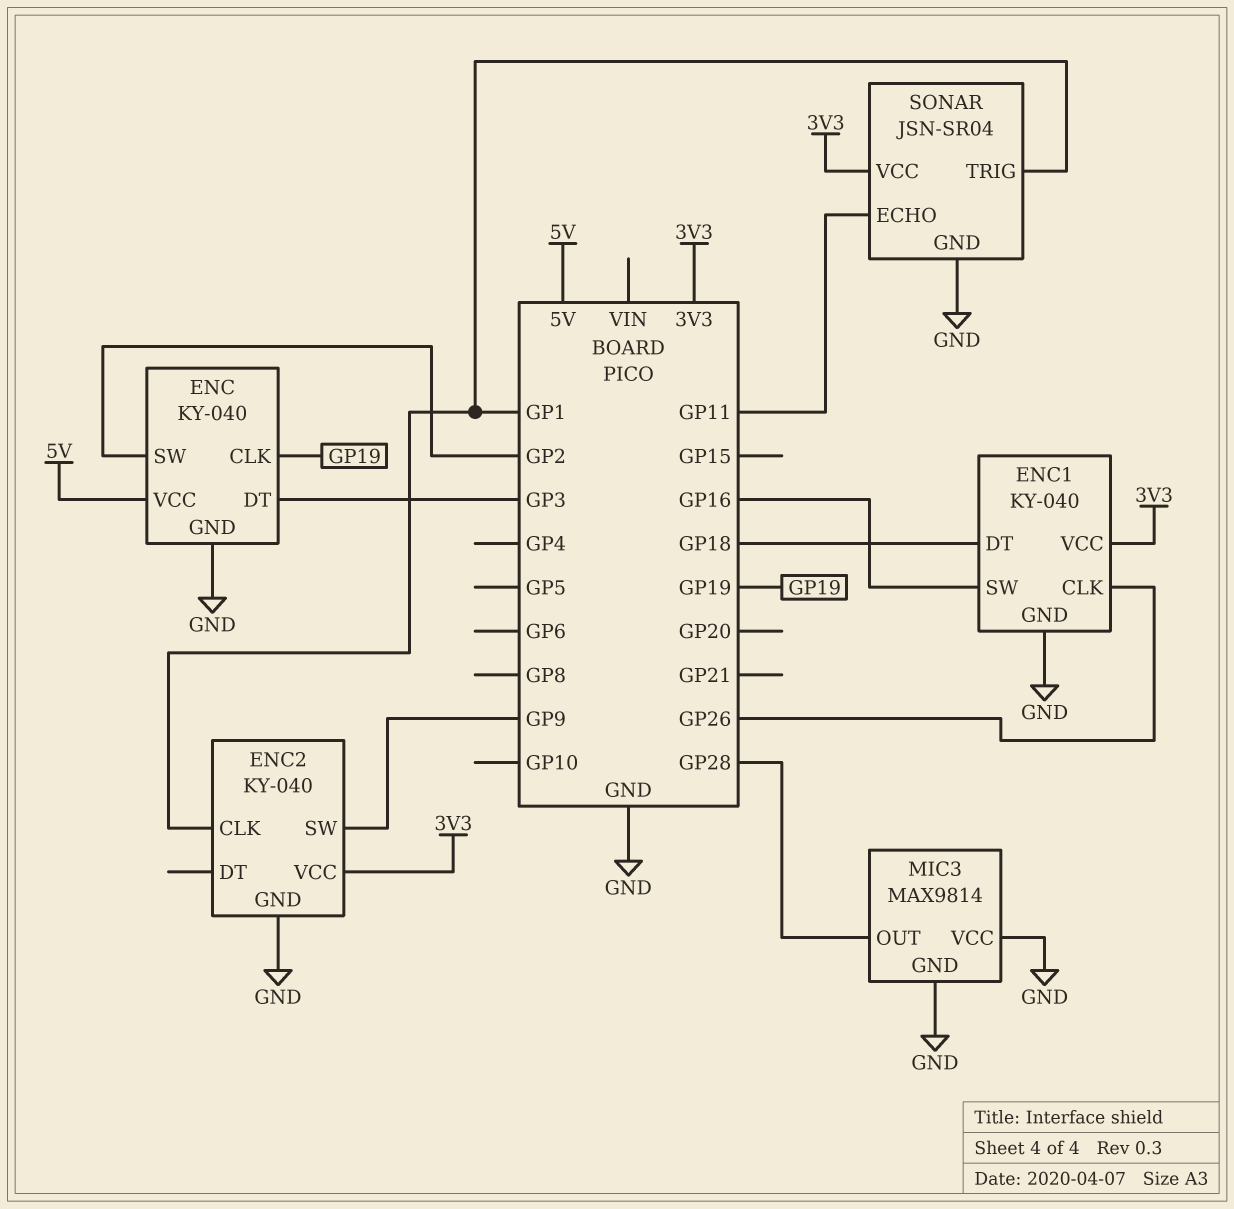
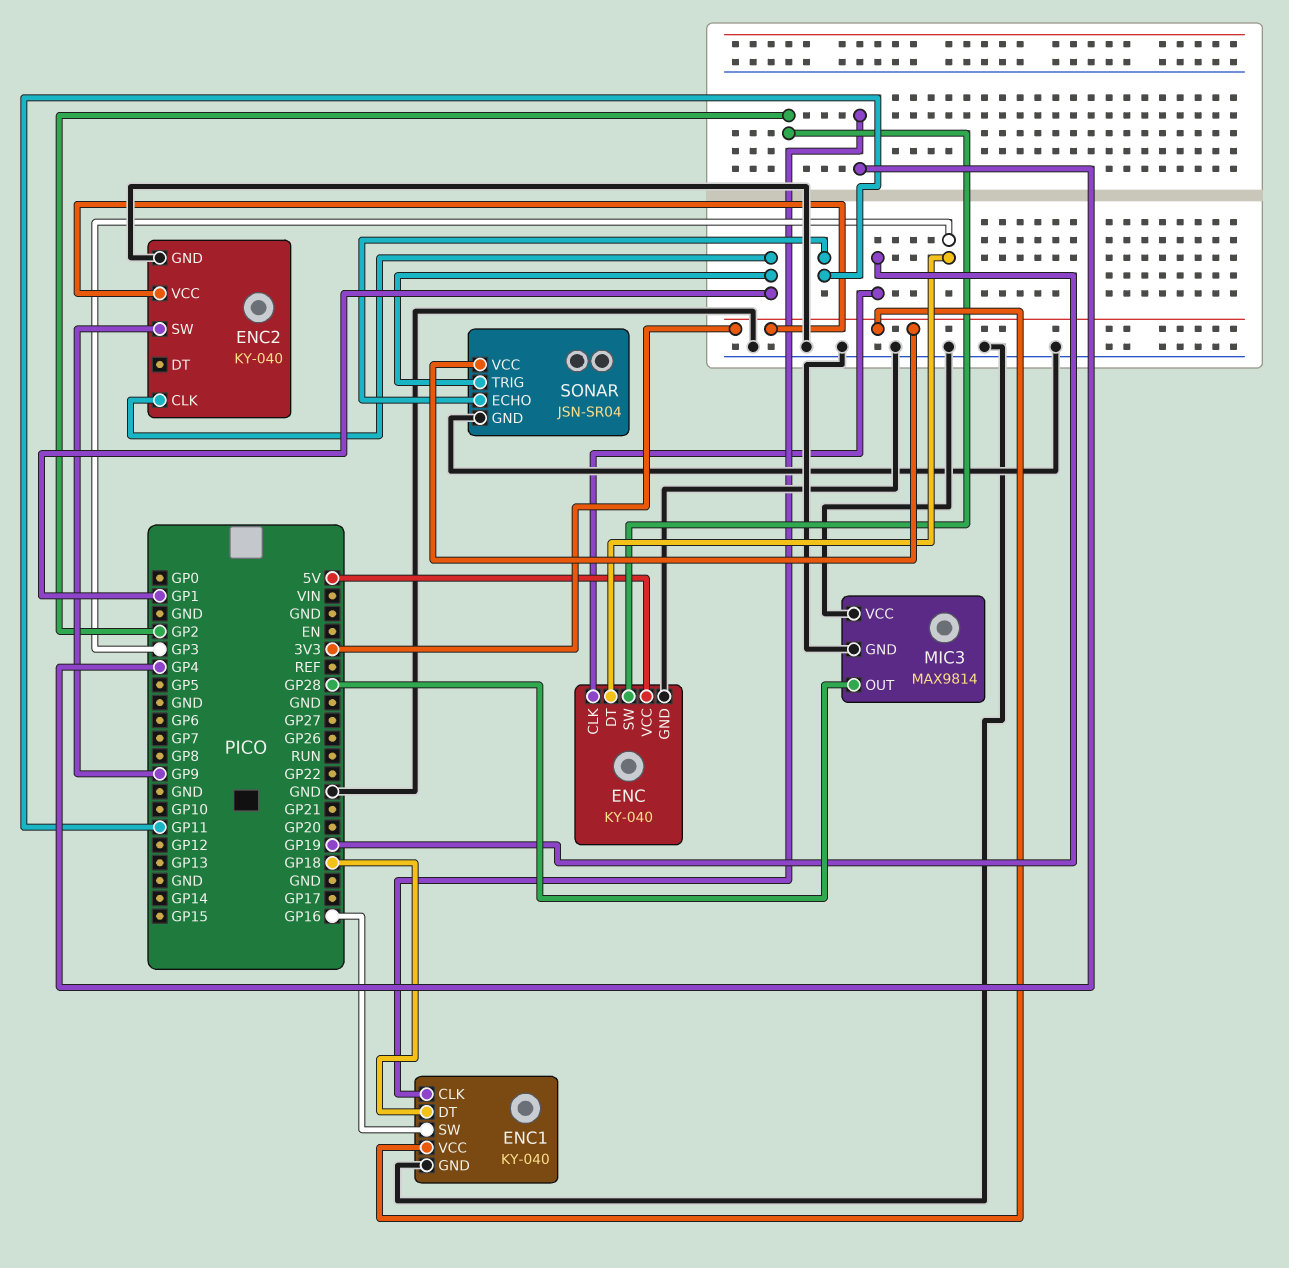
ENC1 pin CLK: GP26 -> GP4

